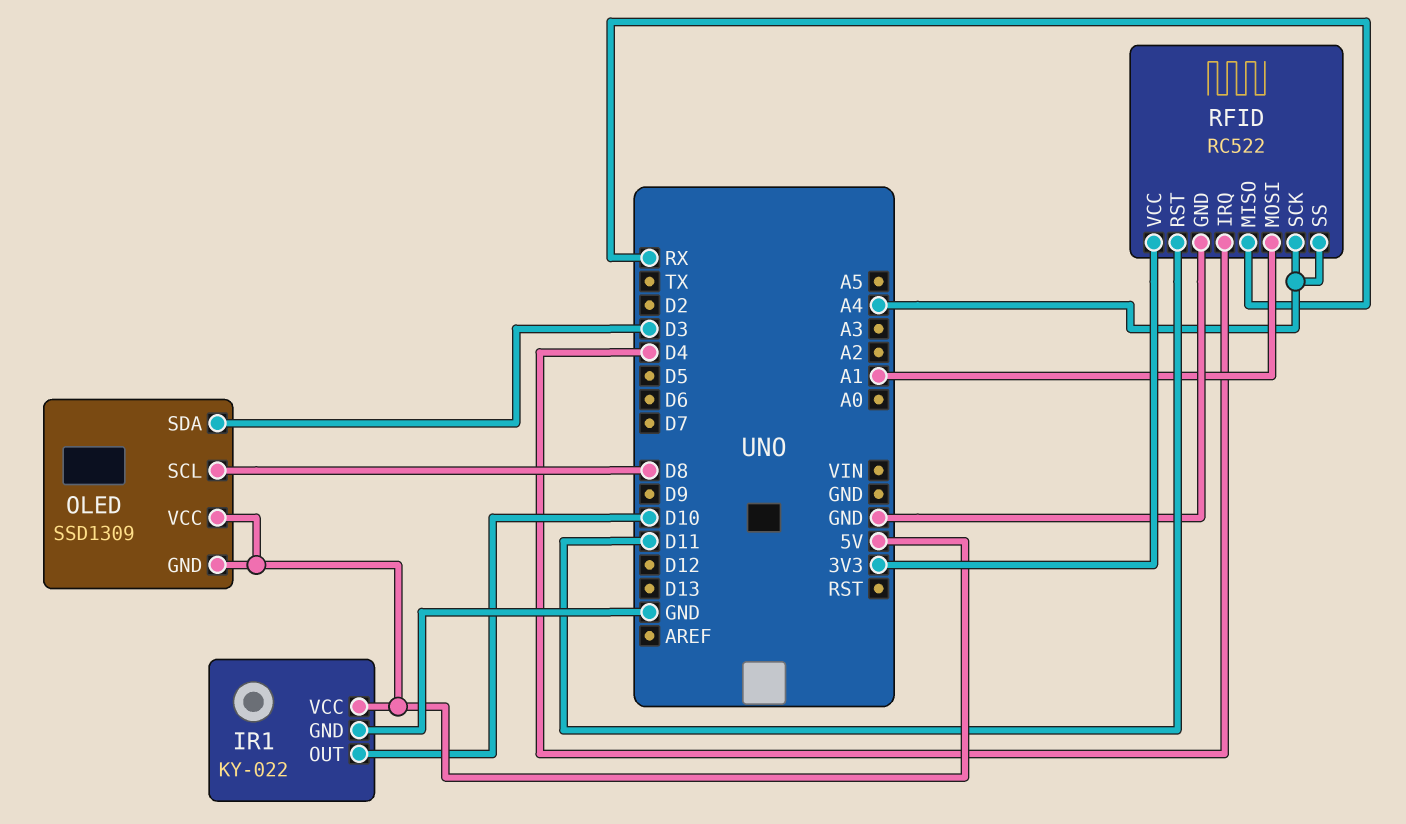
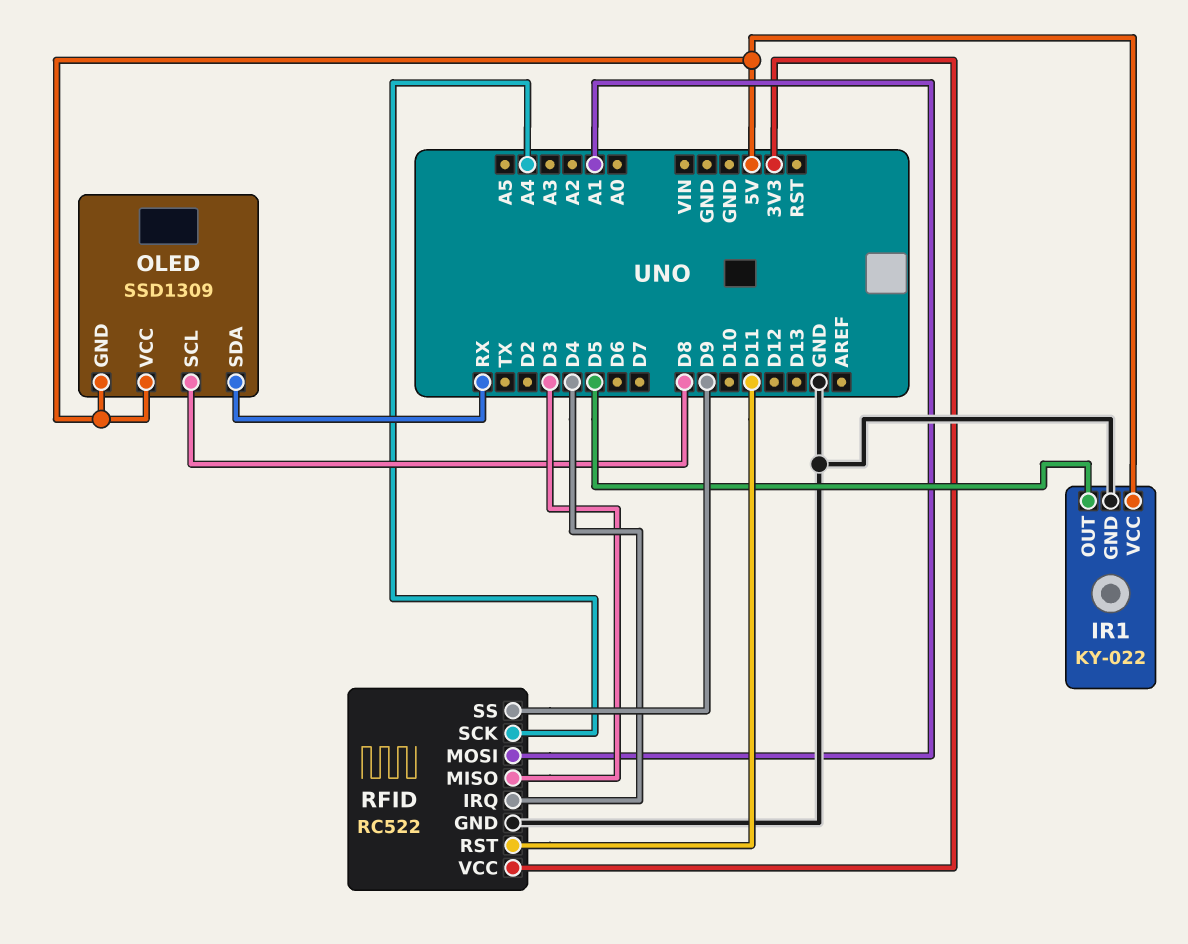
IR1 pin OUT: D10 -> D5
OLED pin SDA: D3 -> RX
RFID pin MISO: RX -> D3
RFID pin SS: A4 -> D9

